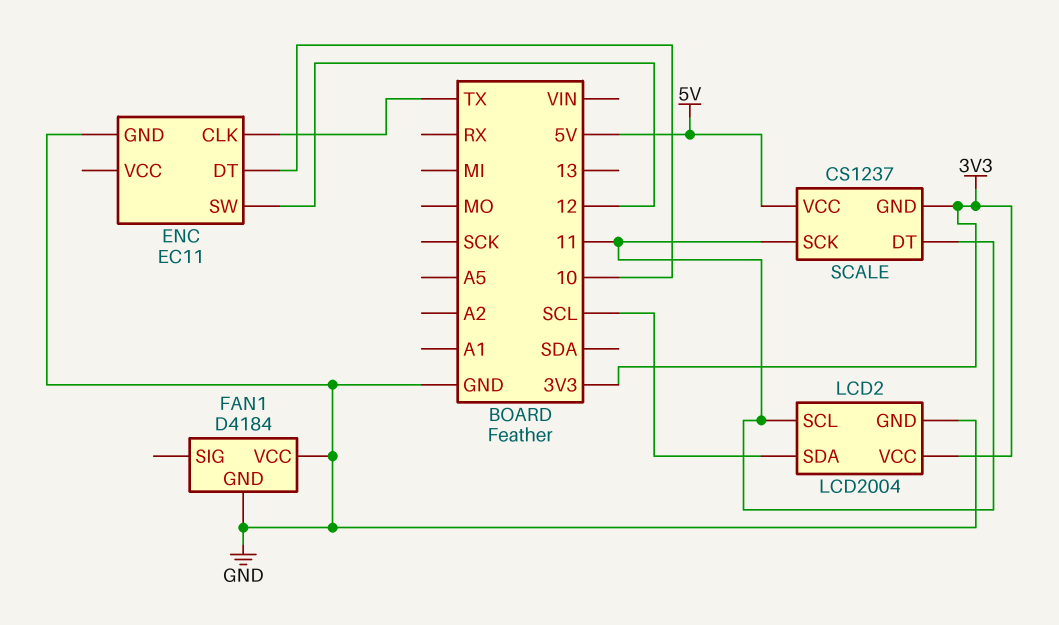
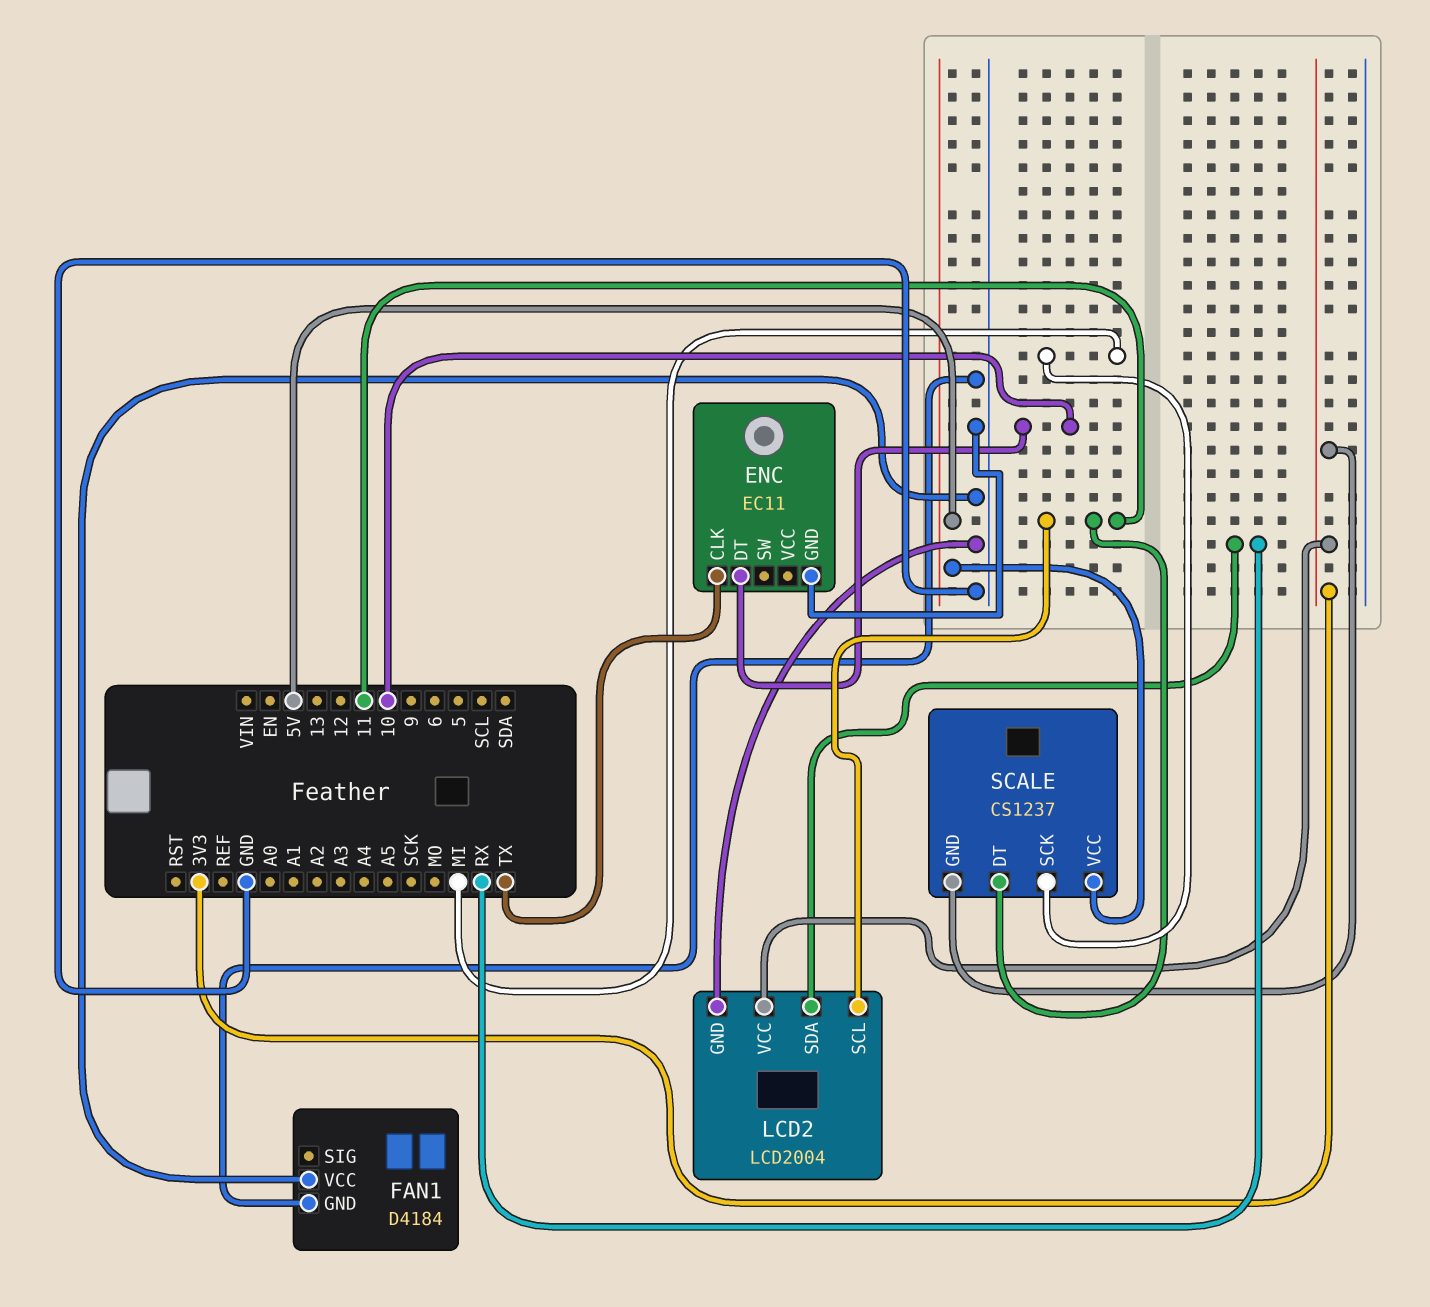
ENC pin SW: 12 -> none
LCD2 pin SDA: SCL -> RX
SCALE pin SCK: 11 -> MI

